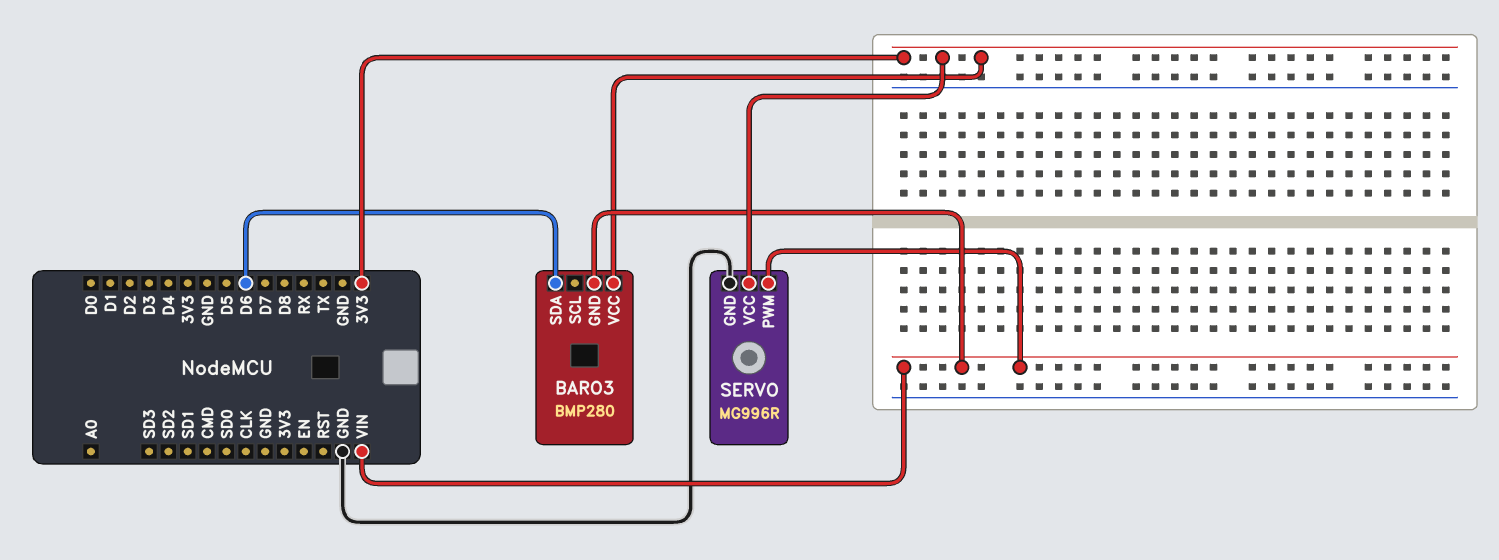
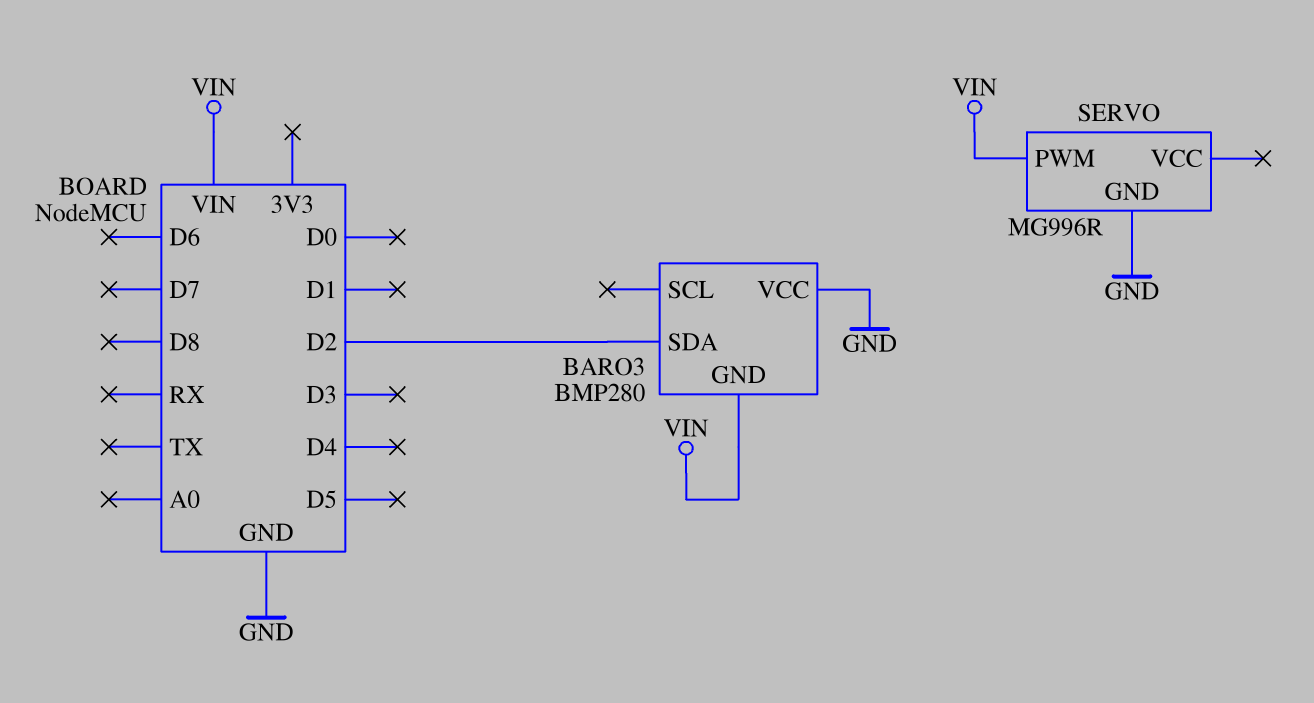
BARO3 pin SDA: D6 -> D2
BARO3 pin VCC: 3V3 -> GND
SERVO pin VCC: 3V3 -> none

